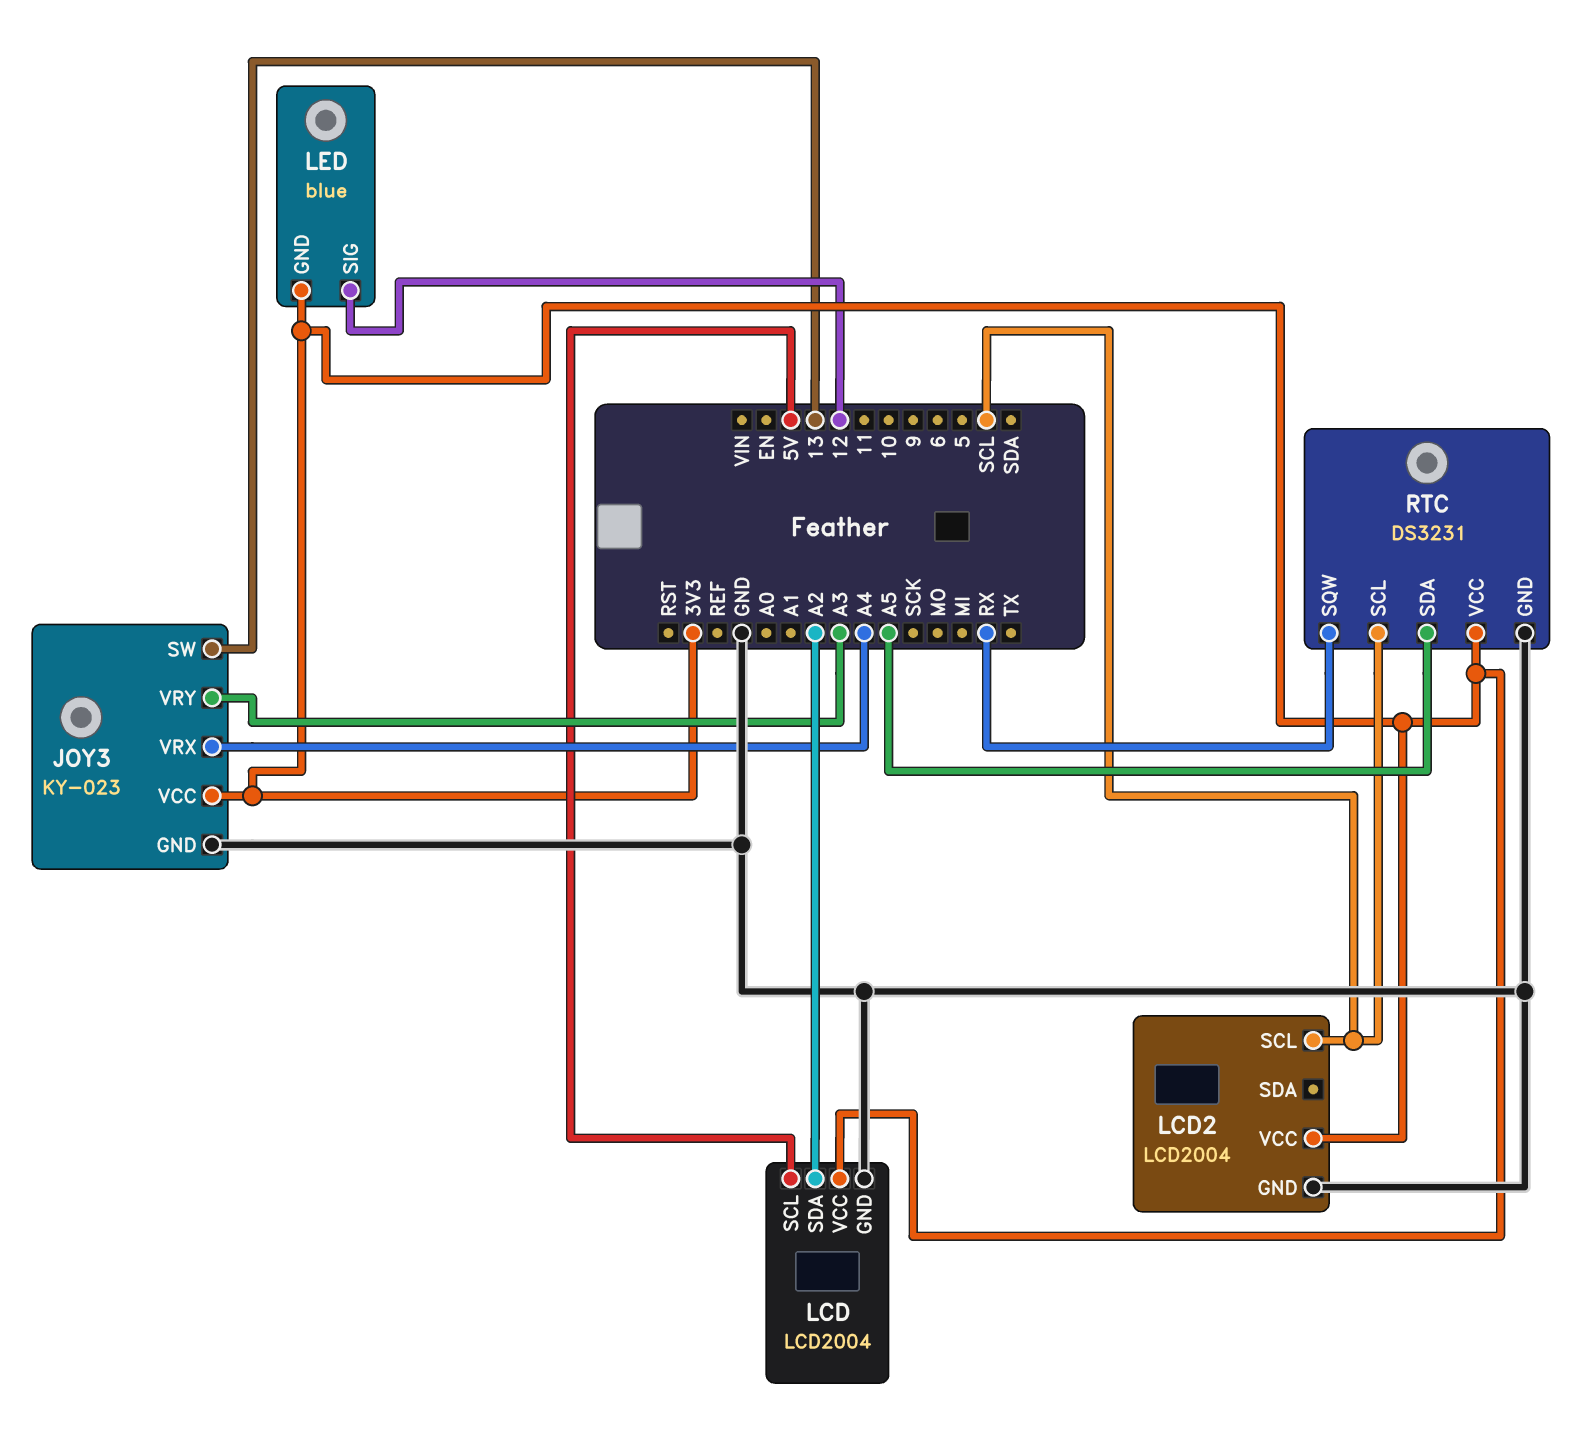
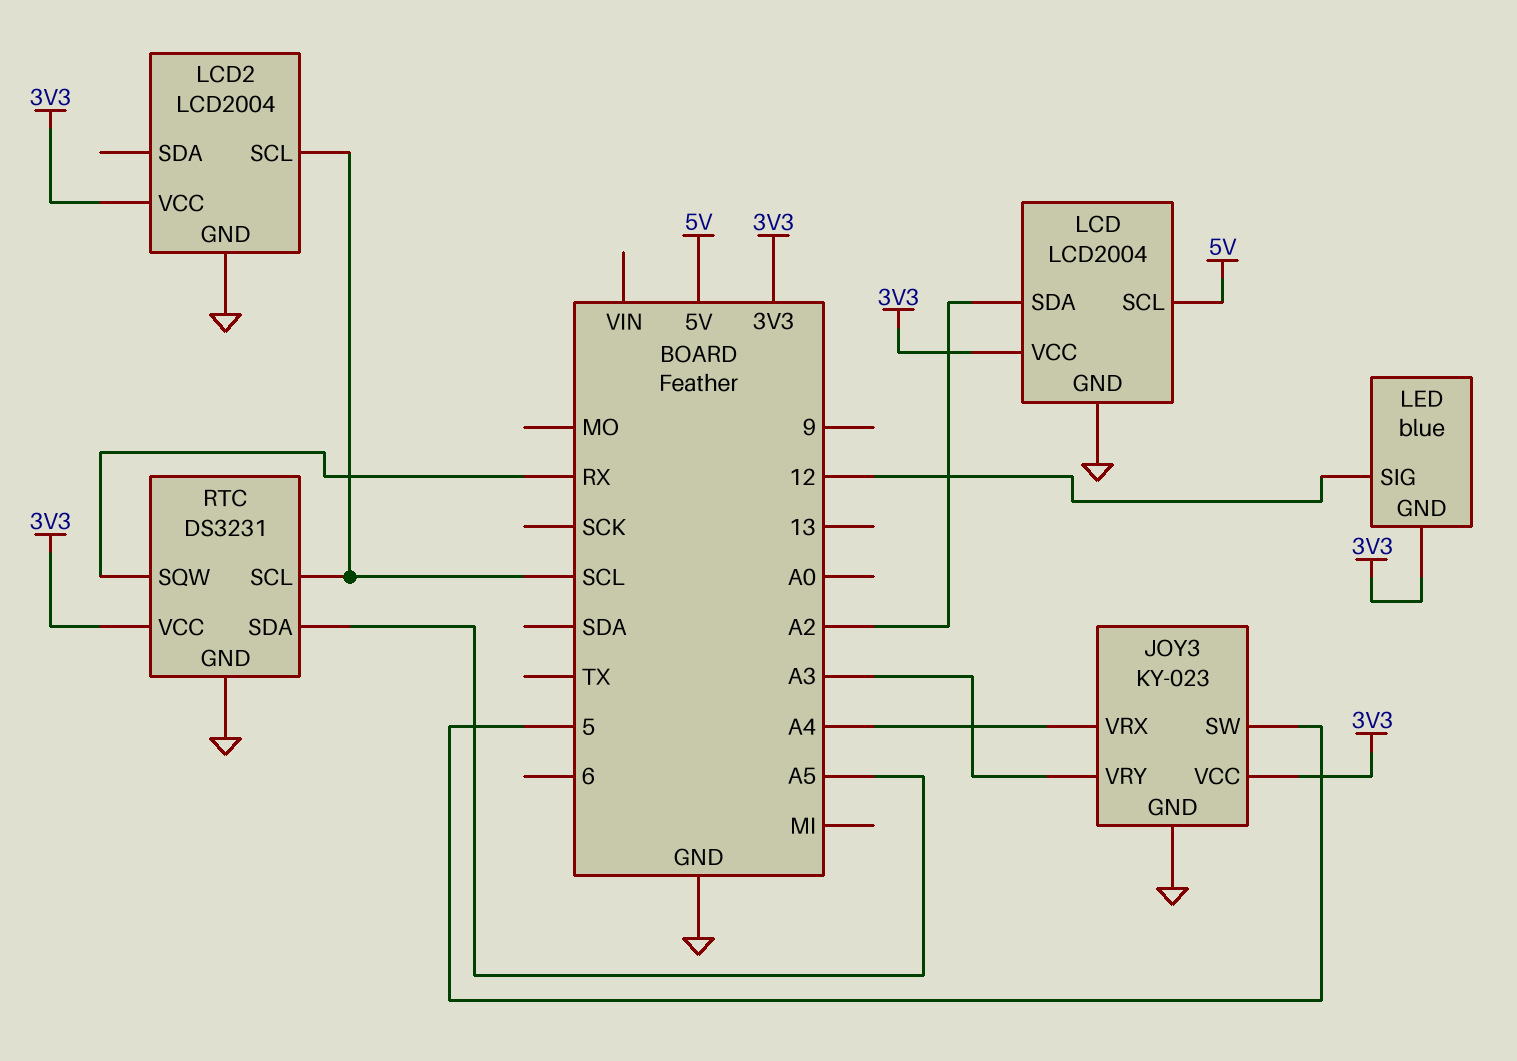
JOY3 pin SW: 13 -> 5

